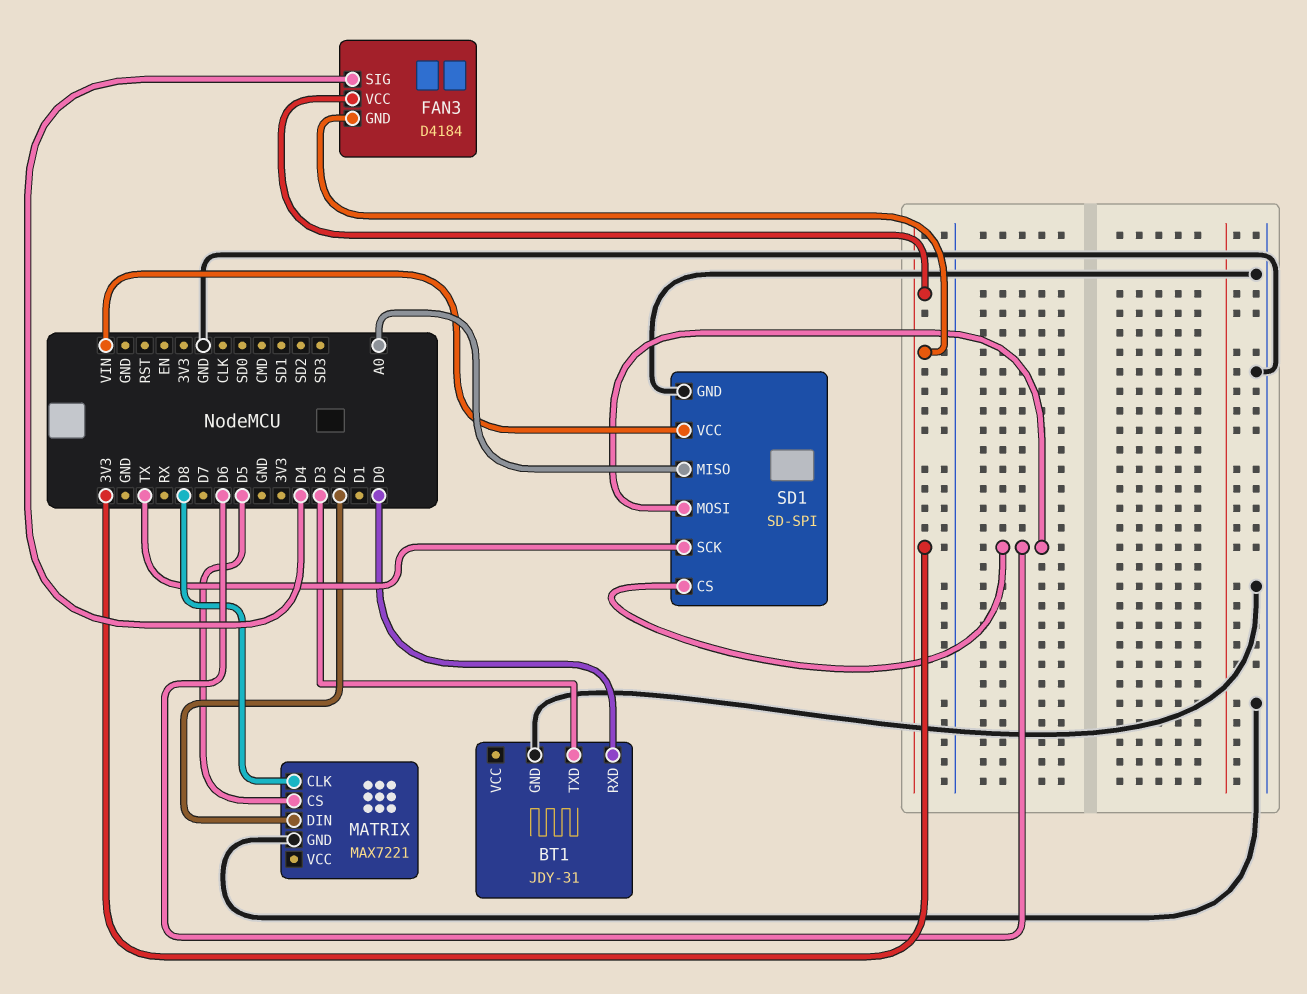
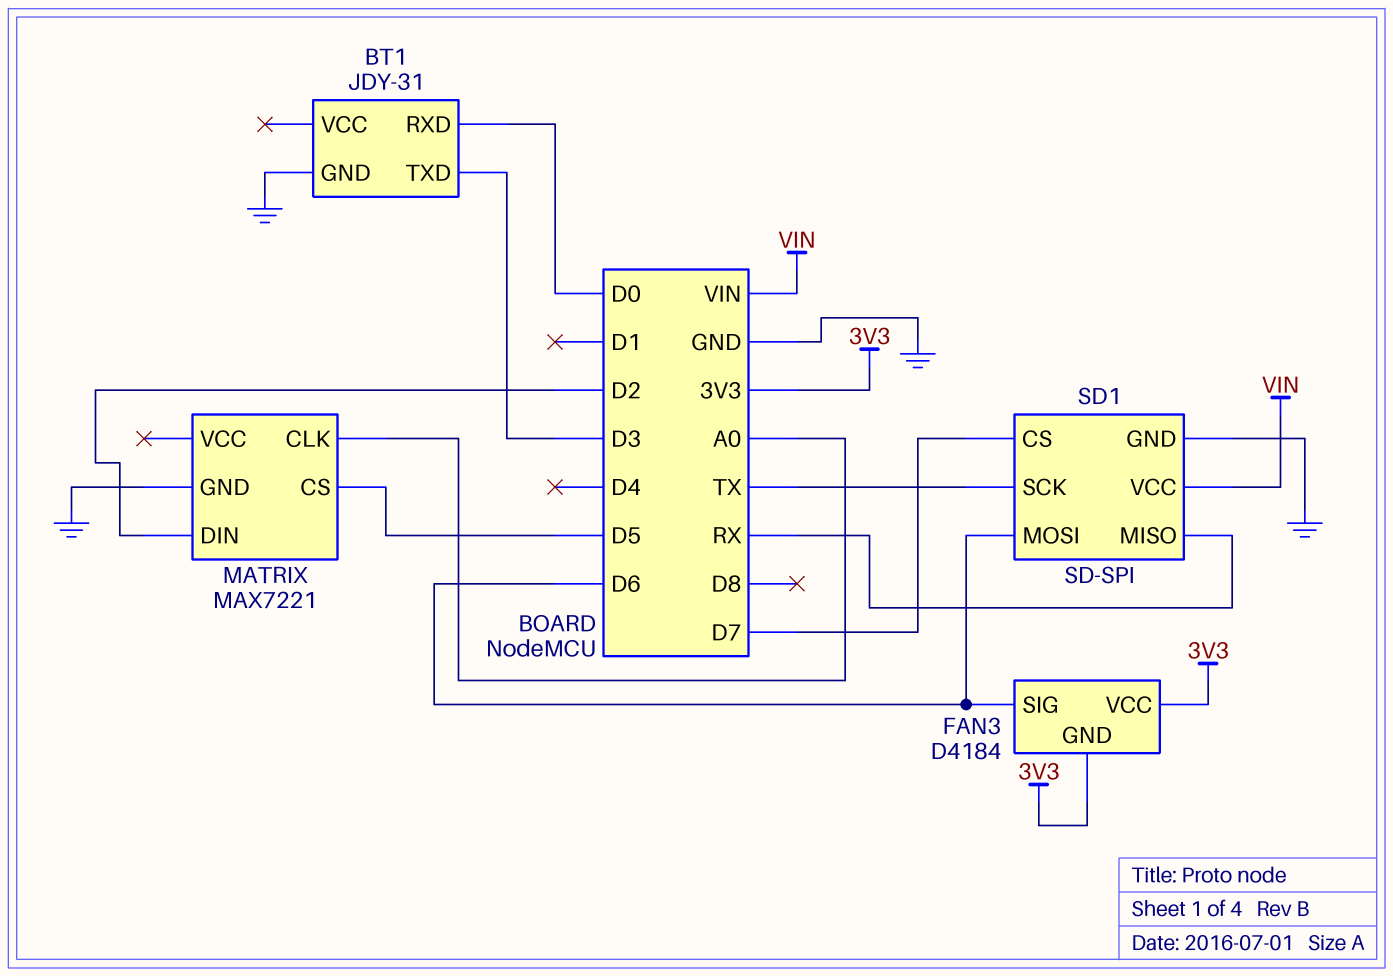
FAN3 pin SIG: D4 -> D6
MATRIX pin CLK: D8 -> A0
SD1 pin CS: D6 -> D7
SD1 pin MISO: A0 -> RX

